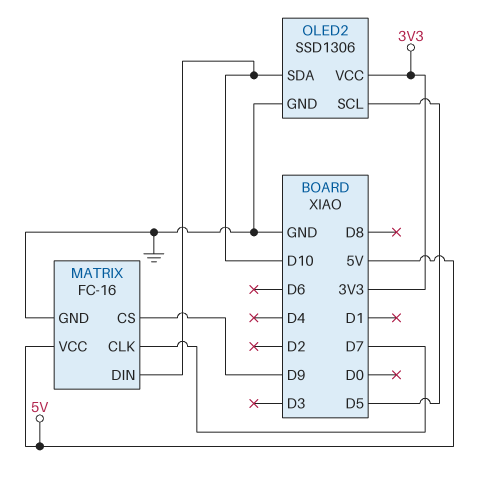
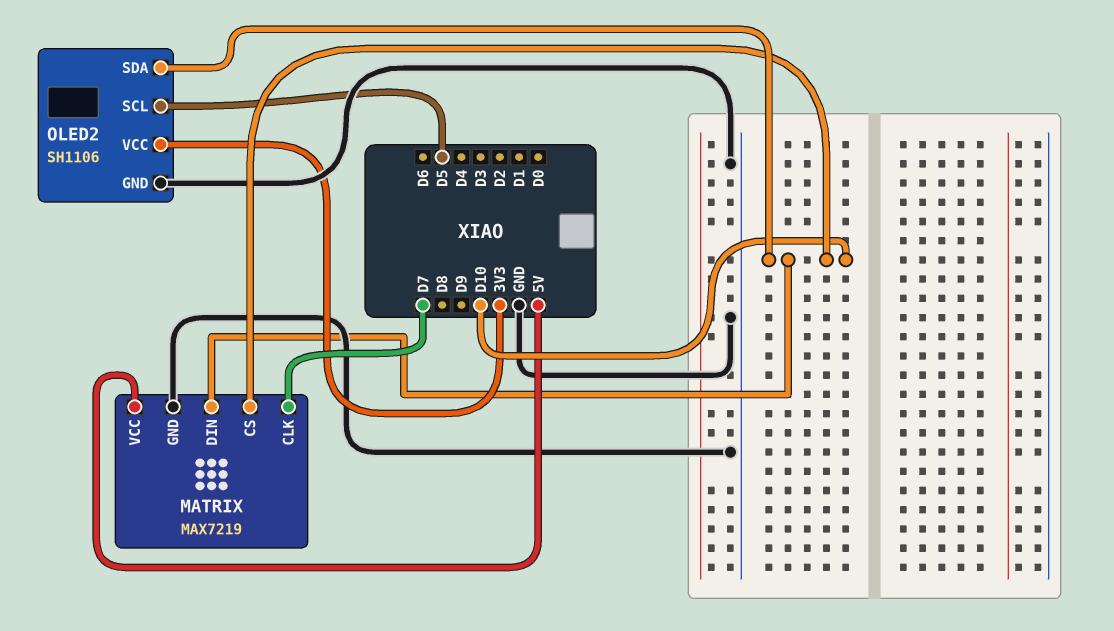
MATRIX: FC-16 -> MAX7219
MATRIX pin CS: D9 -> D10
OLED2: SSD1306 -> SH1106

